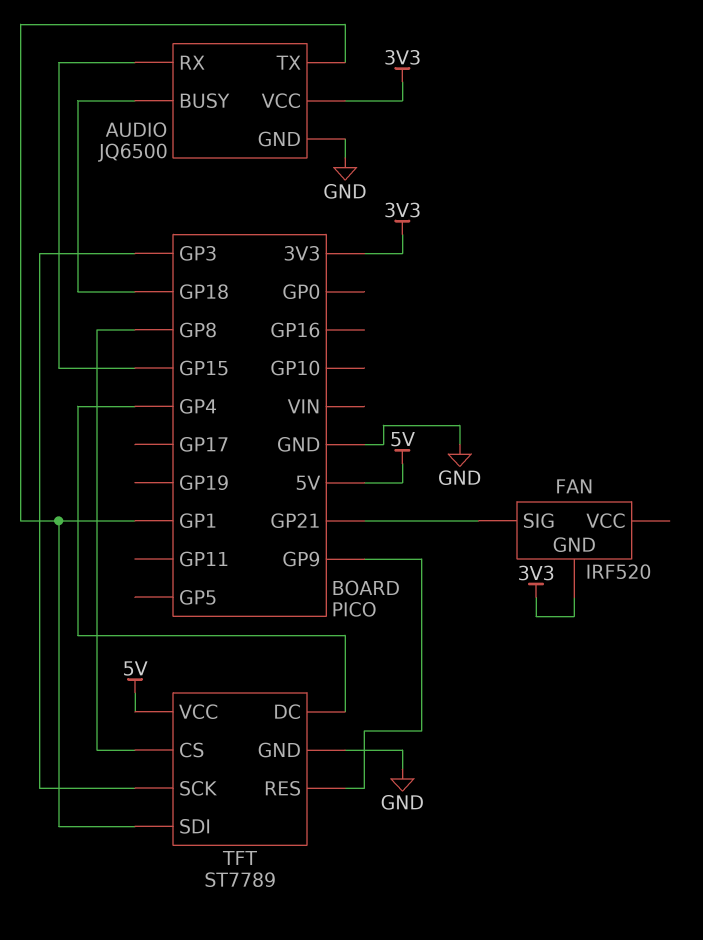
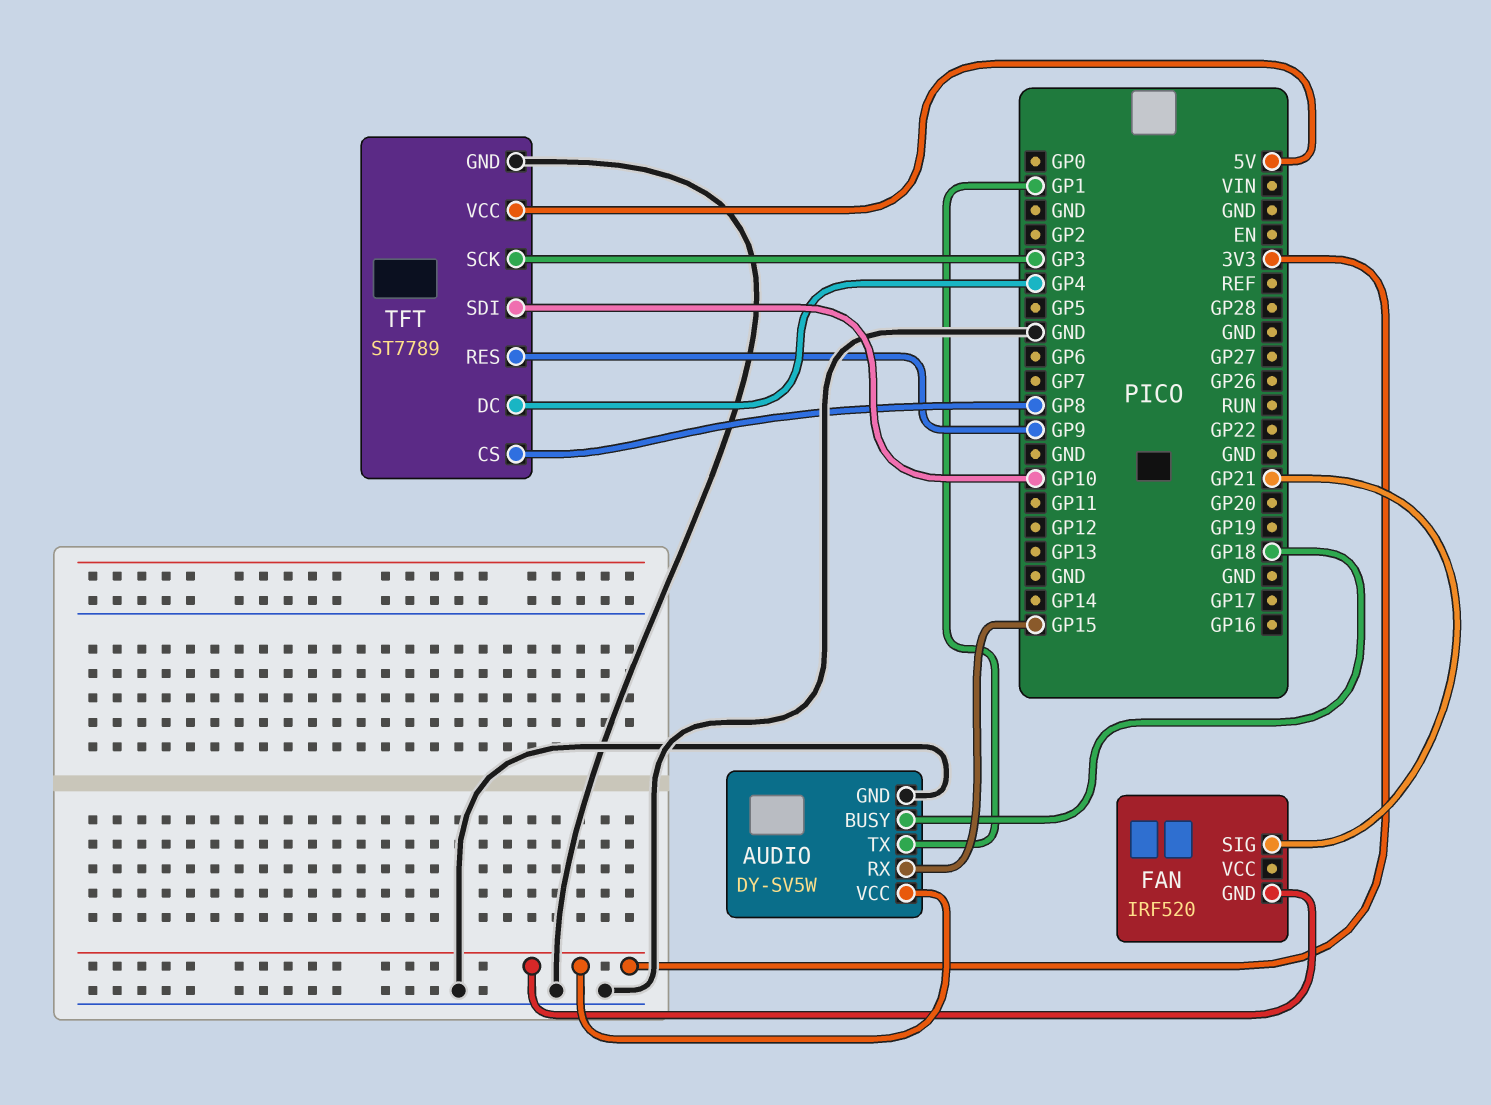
AUDIO: JQ6500 -> DY-SV5W
TFT pin SDI: GP1 -> GP10

